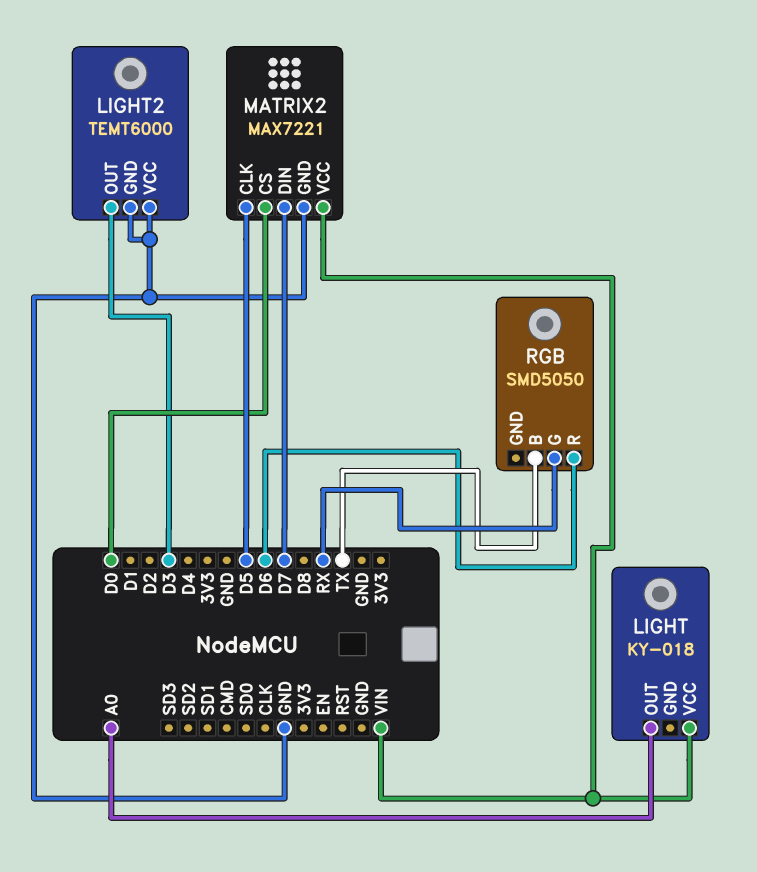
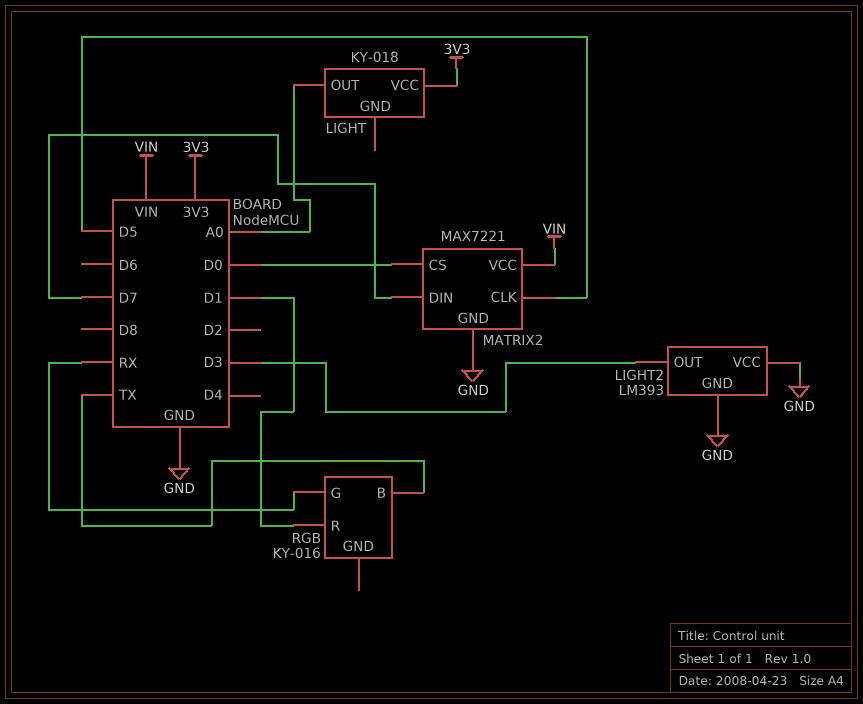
LIGHT pin VCC: VIN -> 3V3
LIGHT2: TEMT6000 -> LM393
RGB: SMD5050 -> KY-016
RGB pin R: D6 -> D1

